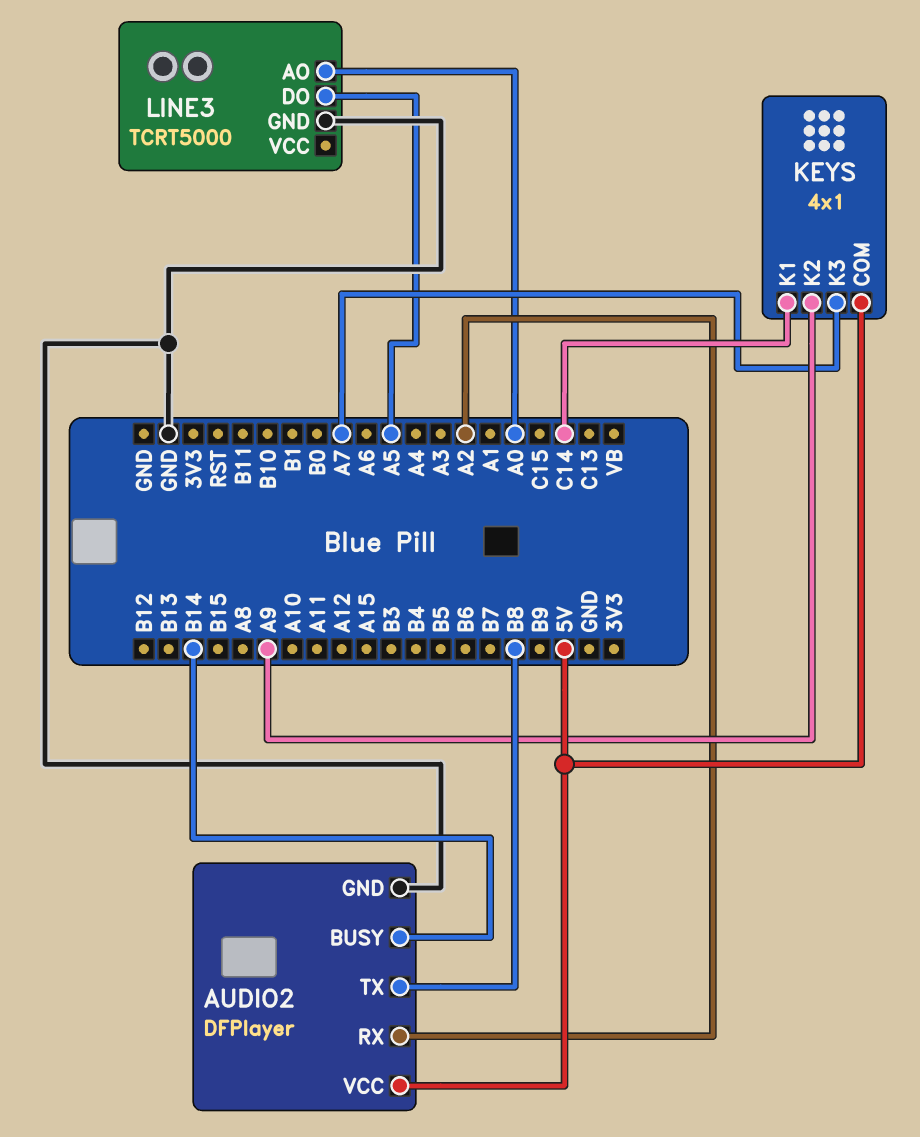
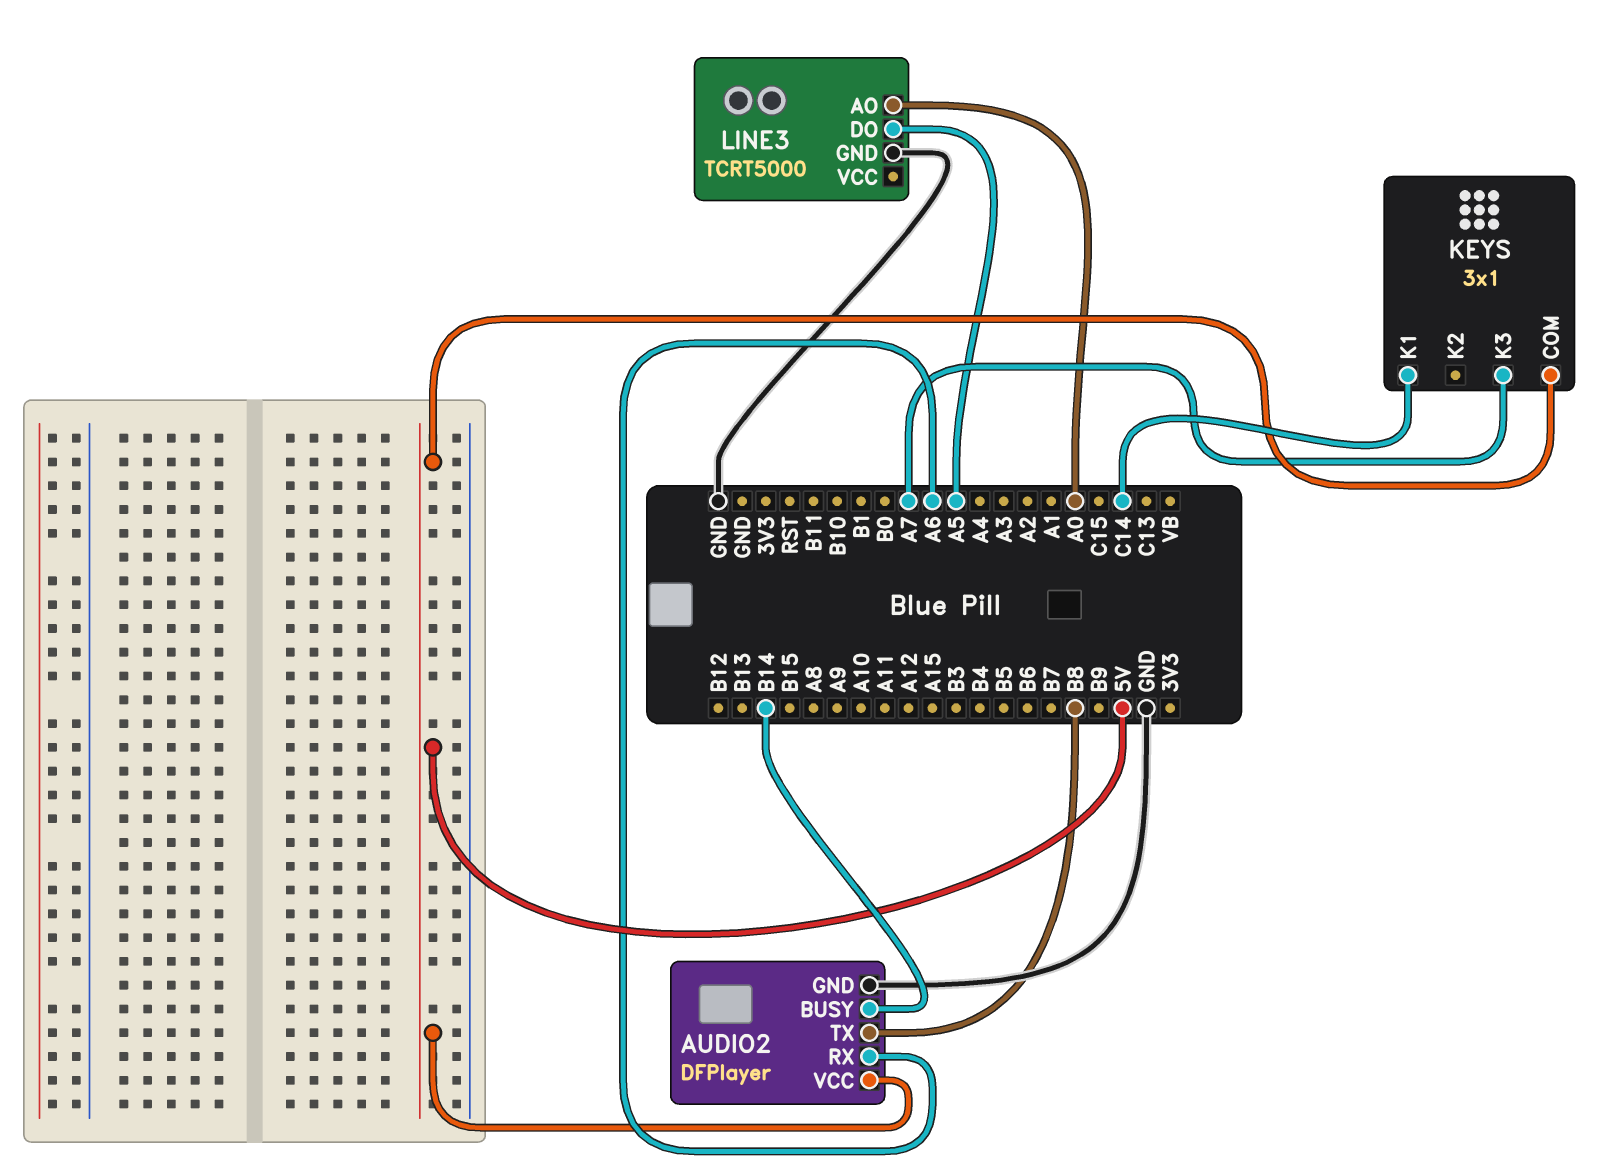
AUDIO2 pin RX: A2 -> A6
KEYS: 4x1 -> 3x1
KEYS pin K2: A9 -> none

